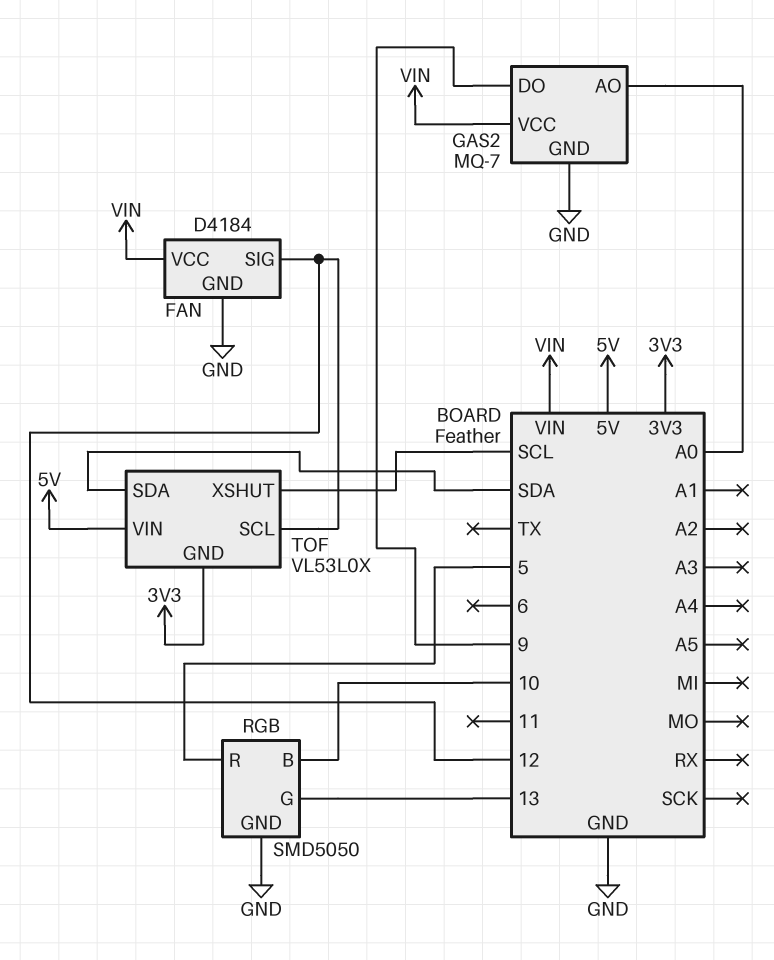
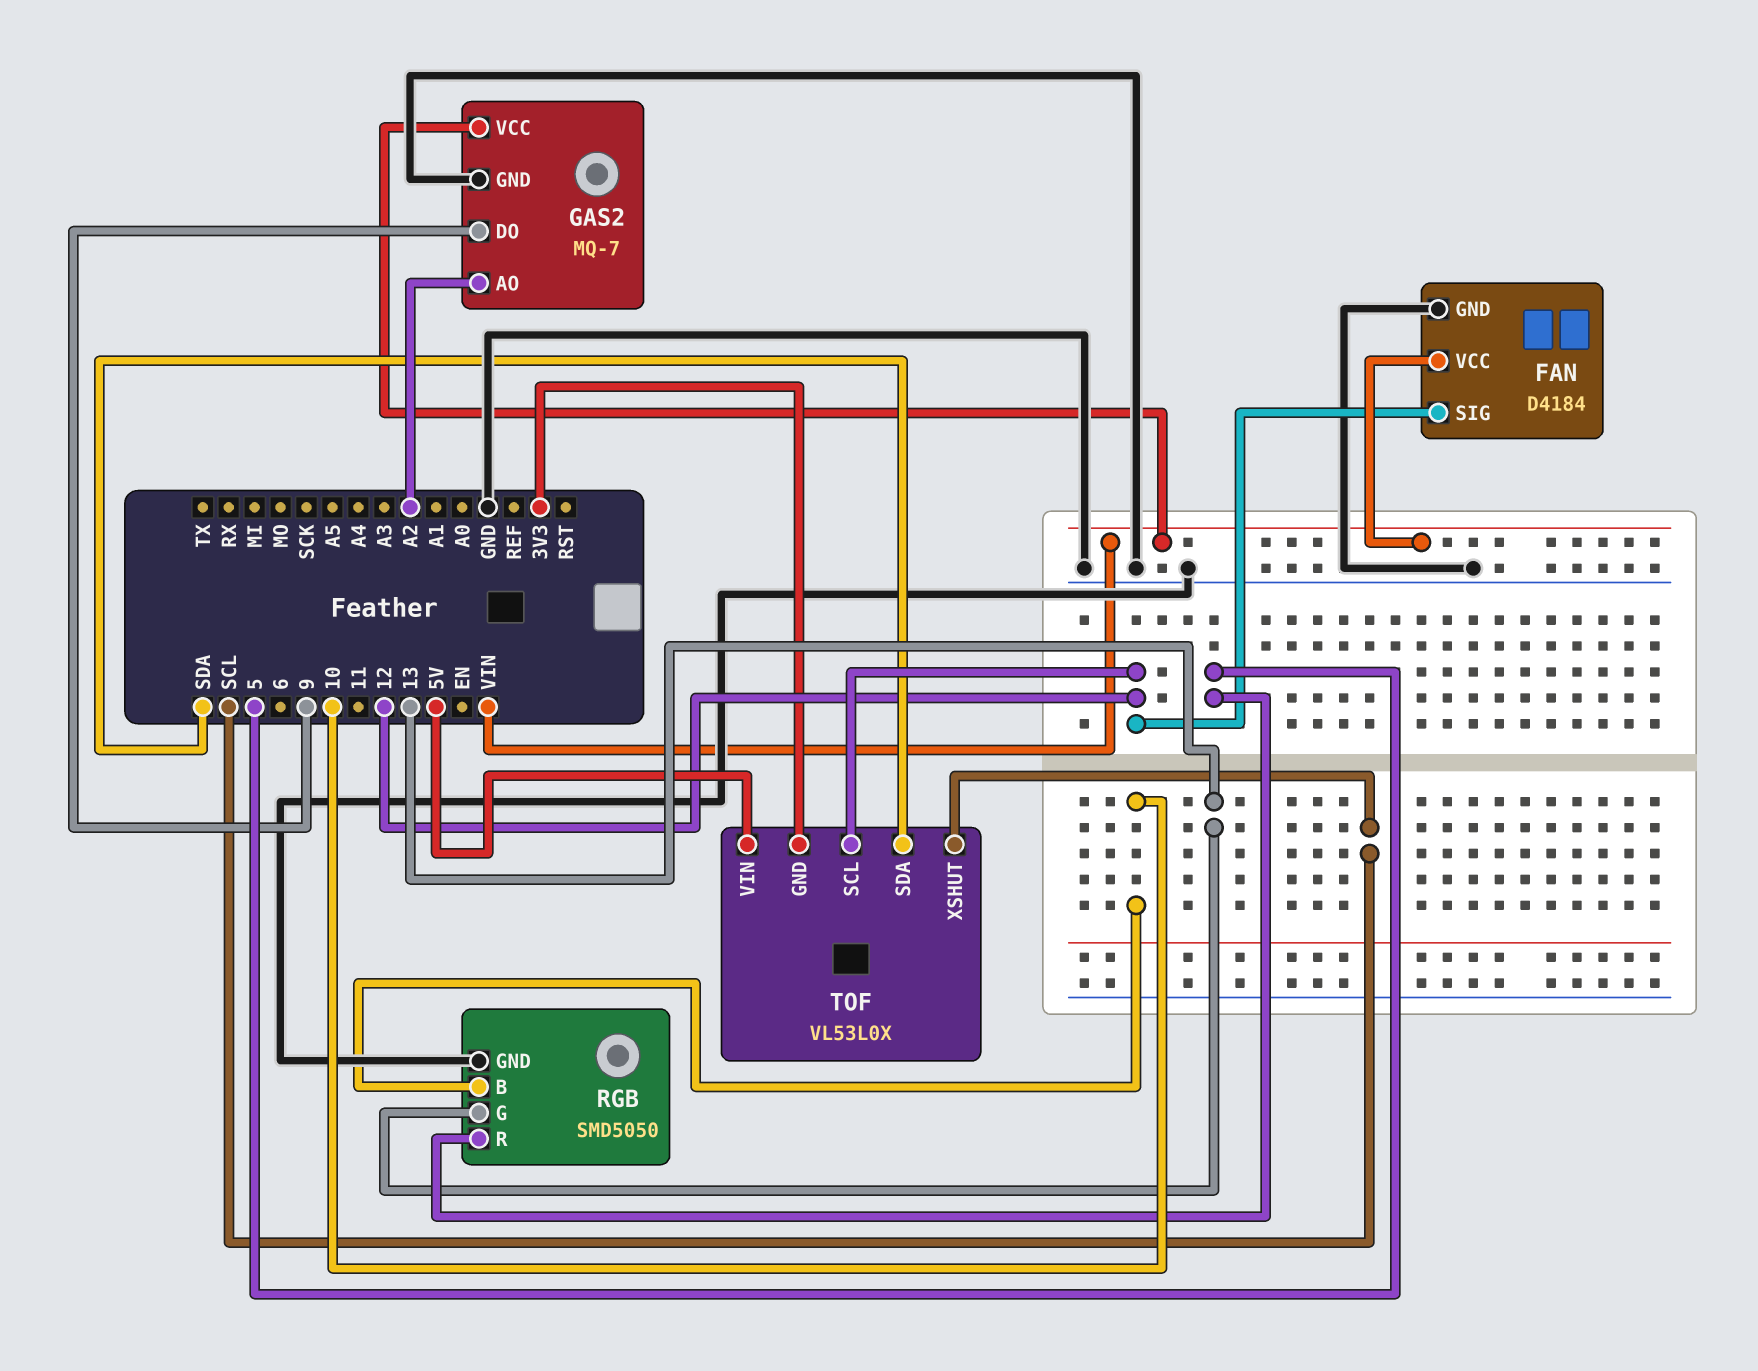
GAS2 pin AO: A0 -> A2

